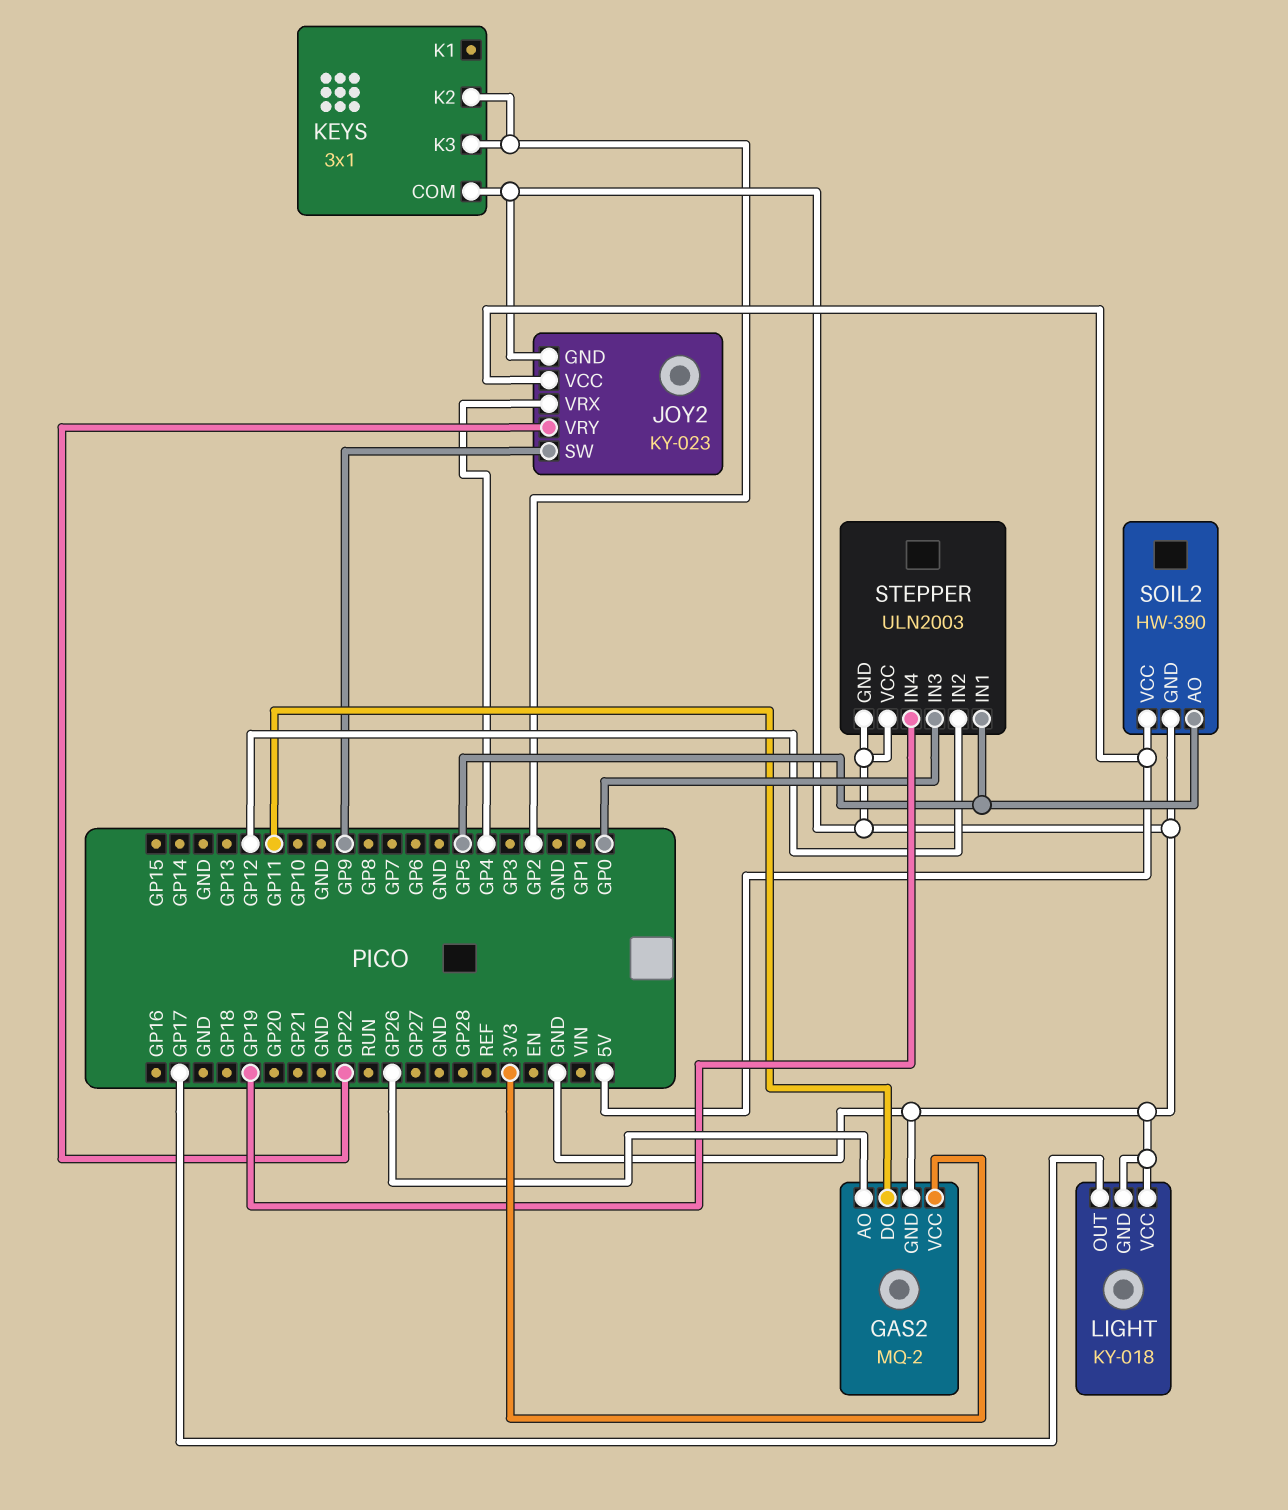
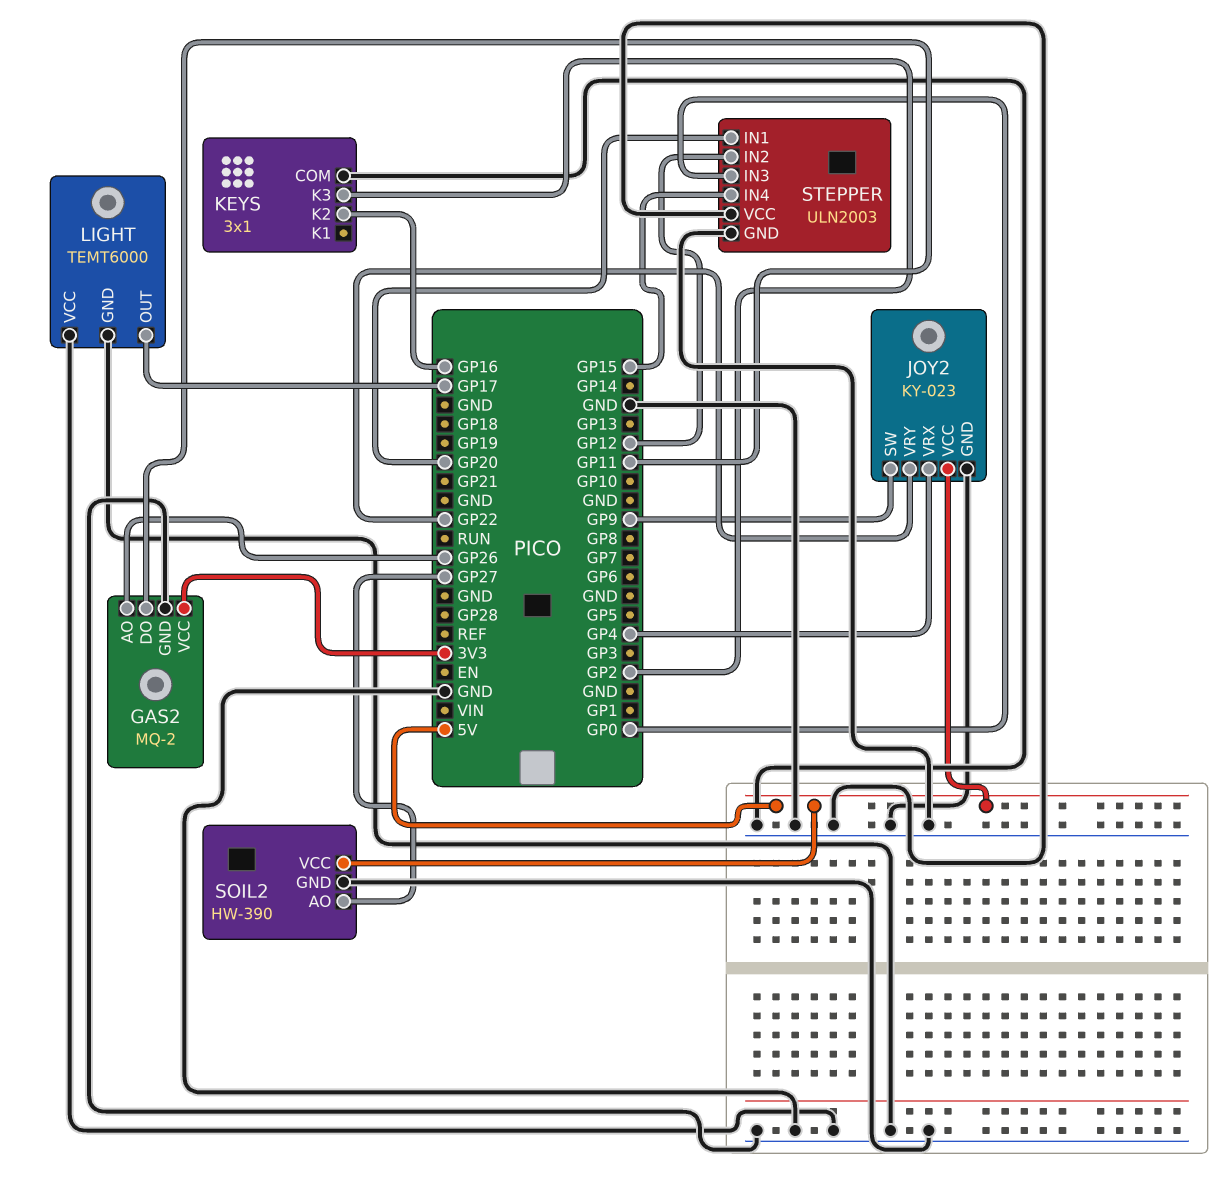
KEYS pin K2: GP2 -> GP16
LIGHT: KY-018 -> TEMT6000
SOIL2 pin AO: GP5 -> GP27
STEPPER pin IN1: GP5 -> GP20
STEPPER pin IN4: GP19 -> GP15

